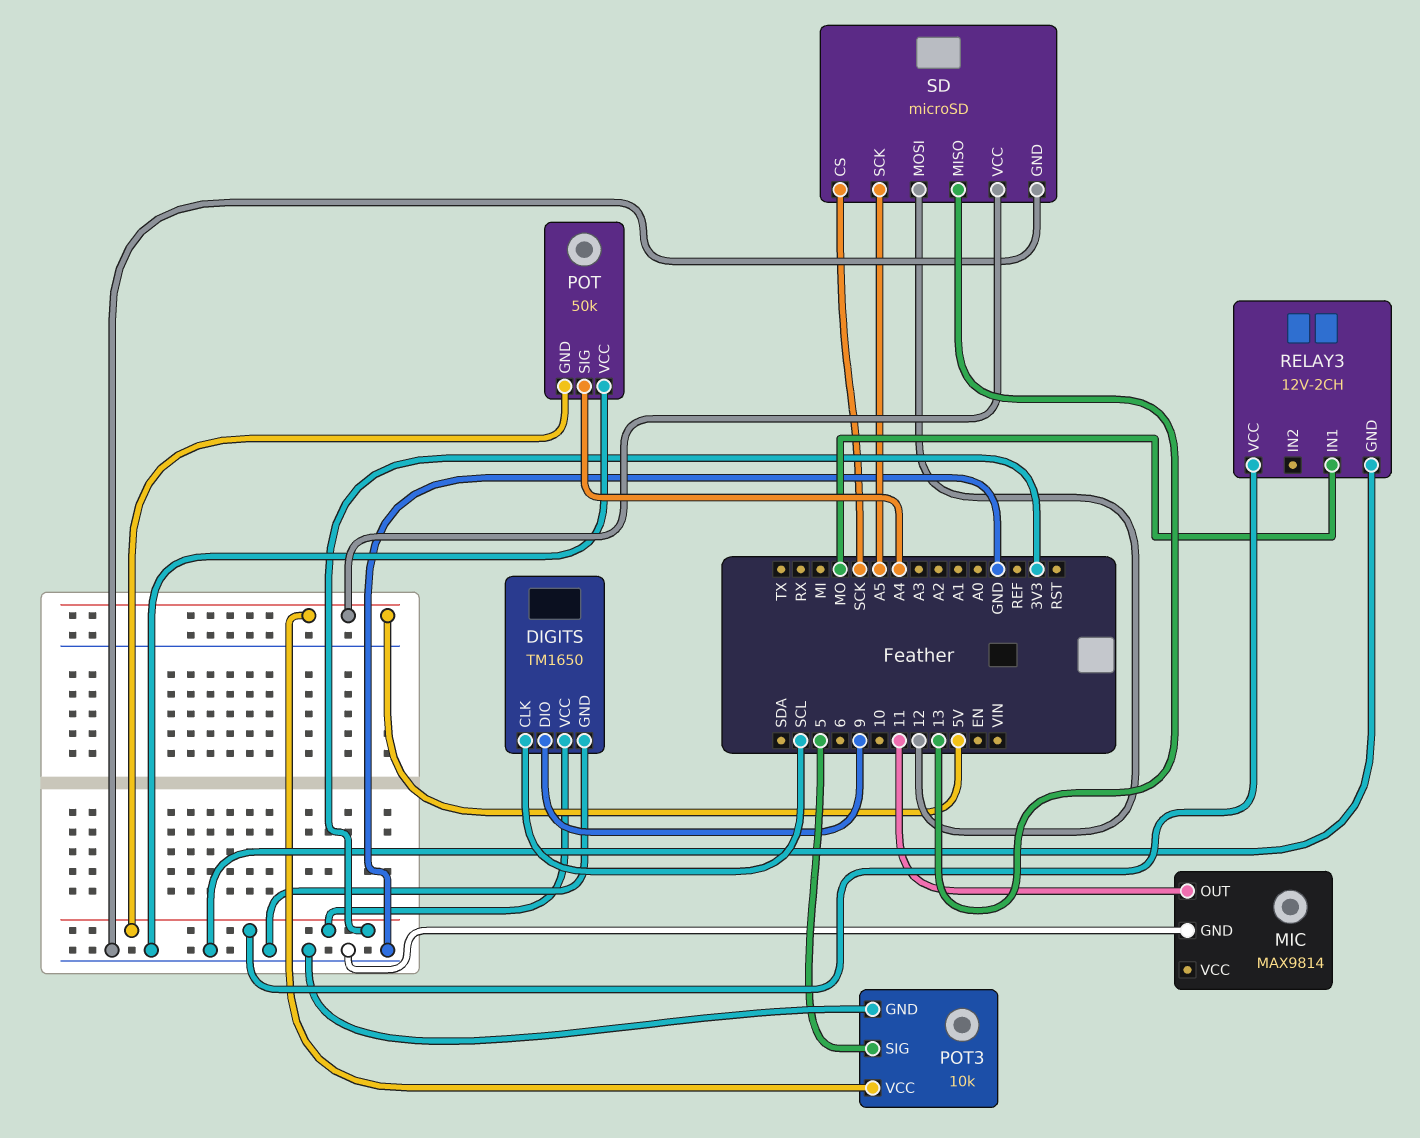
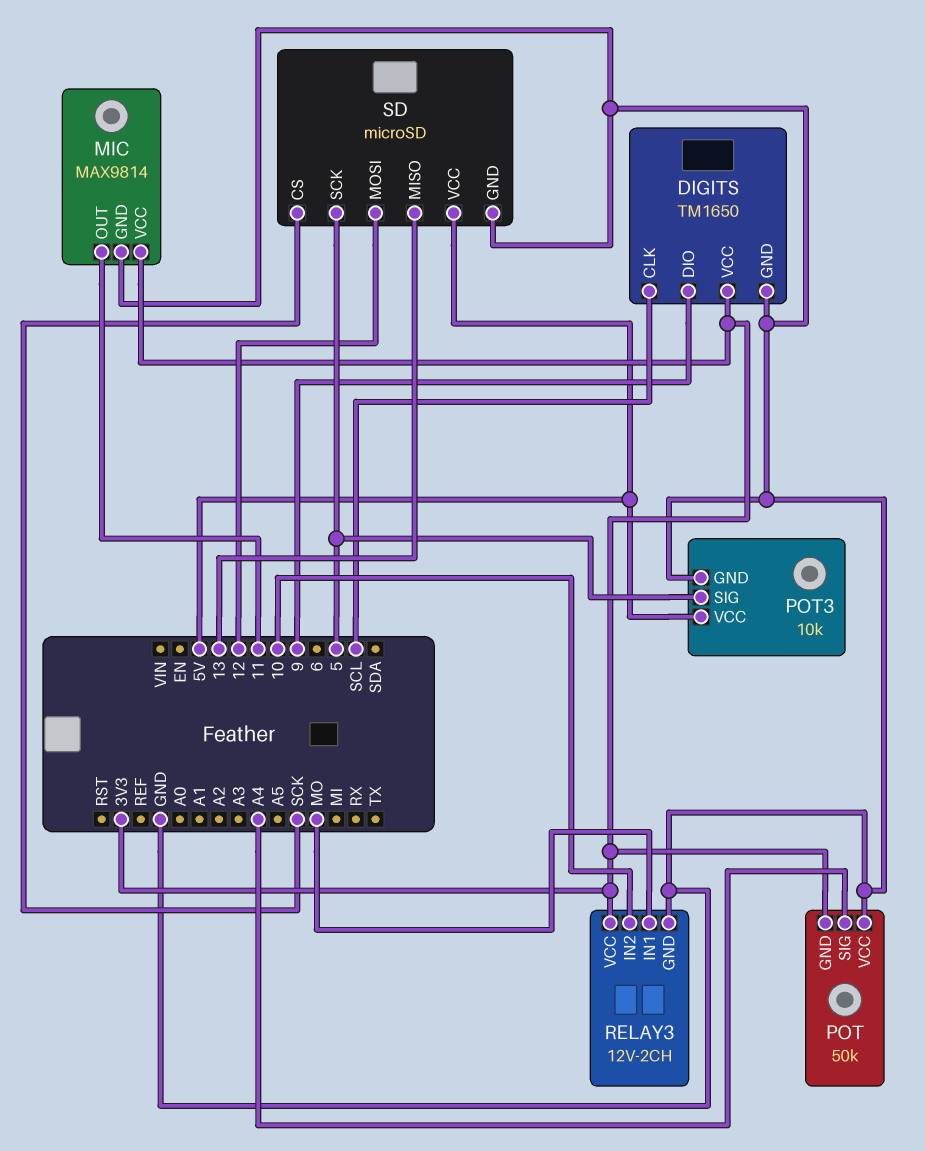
MIC pin VCC: none -> 3V3
RELAY3 pin IN2: none -> 10
SD pin SCK: A5 -> 5

